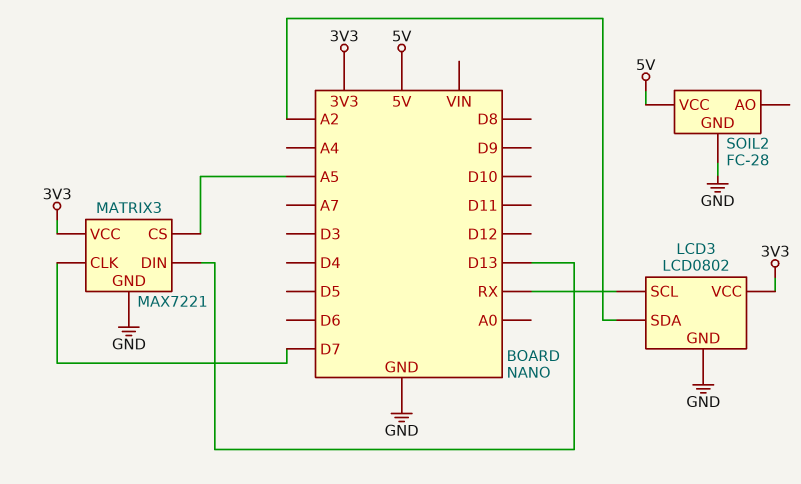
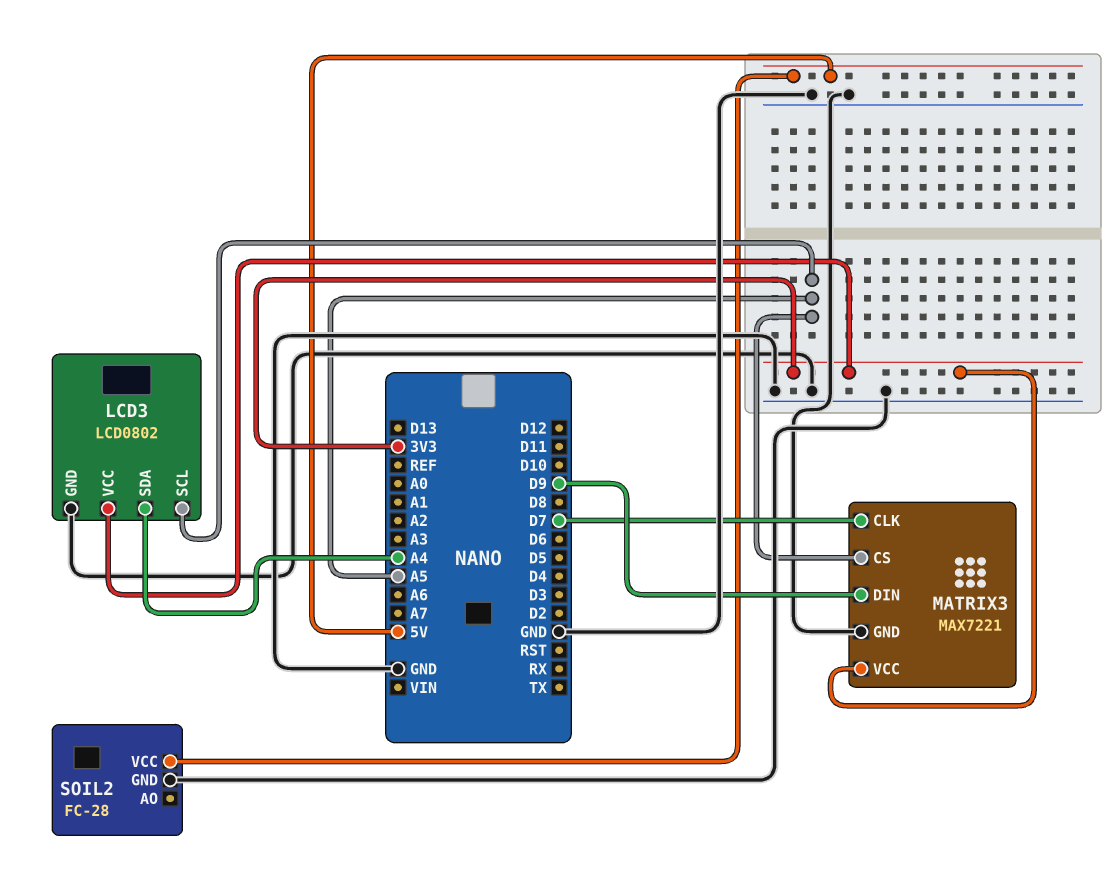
LCD3 pin SCL: RX -> A5
LCD3 pin SDA: A2 -> A4
MATRIX3 pin DIN: D13 -> D9

